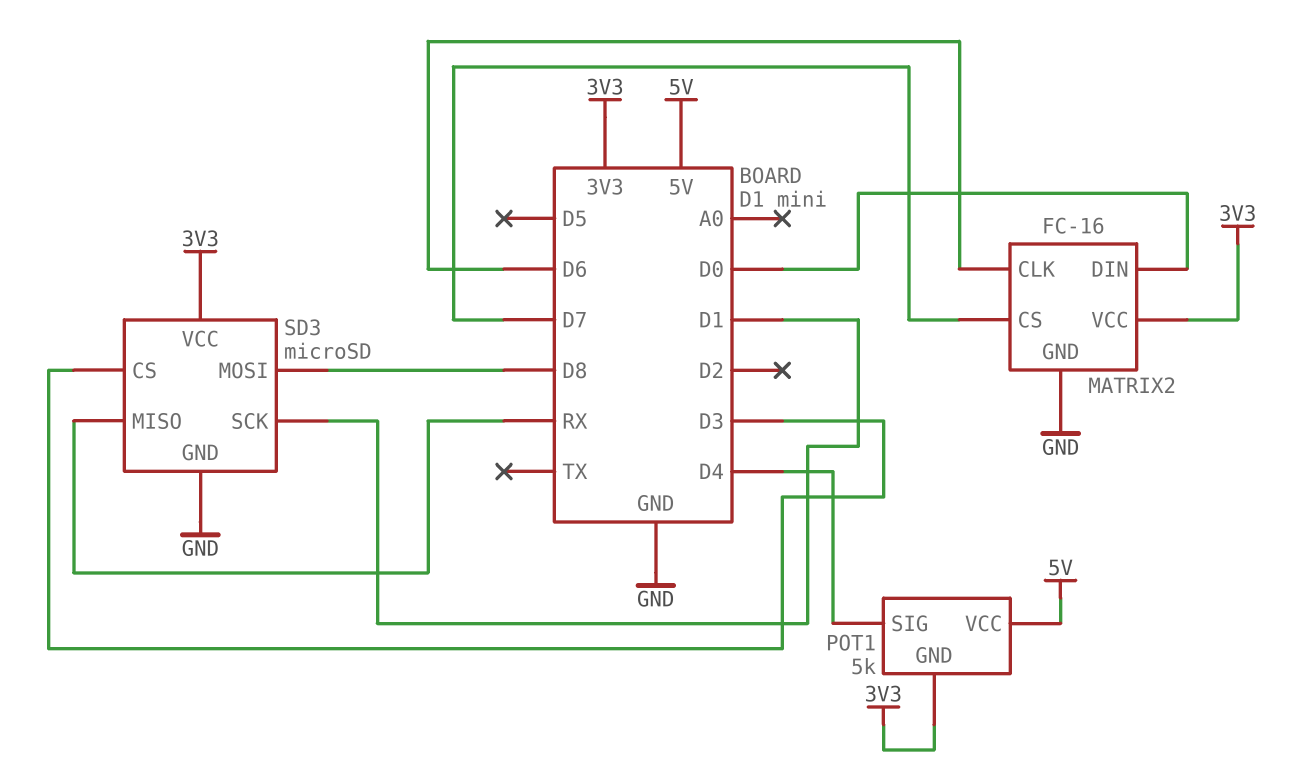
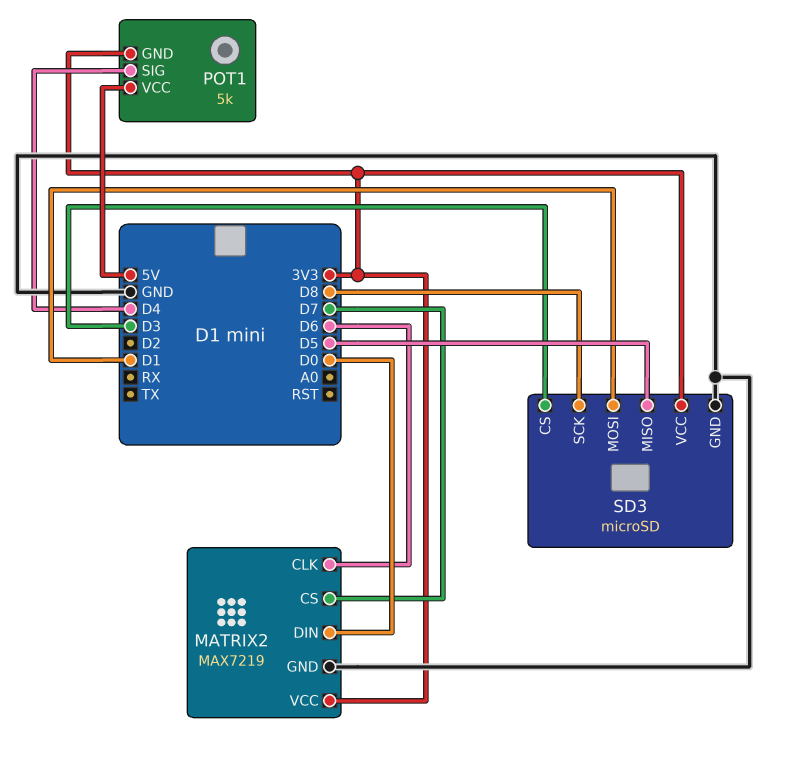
MATRIX2: FC-16 -> MAX7219
SD3 pin MISO: RX -> D5
SD3 pin MOSI: D8 -> D1
SD3 pin SCK: D1 -> D8

